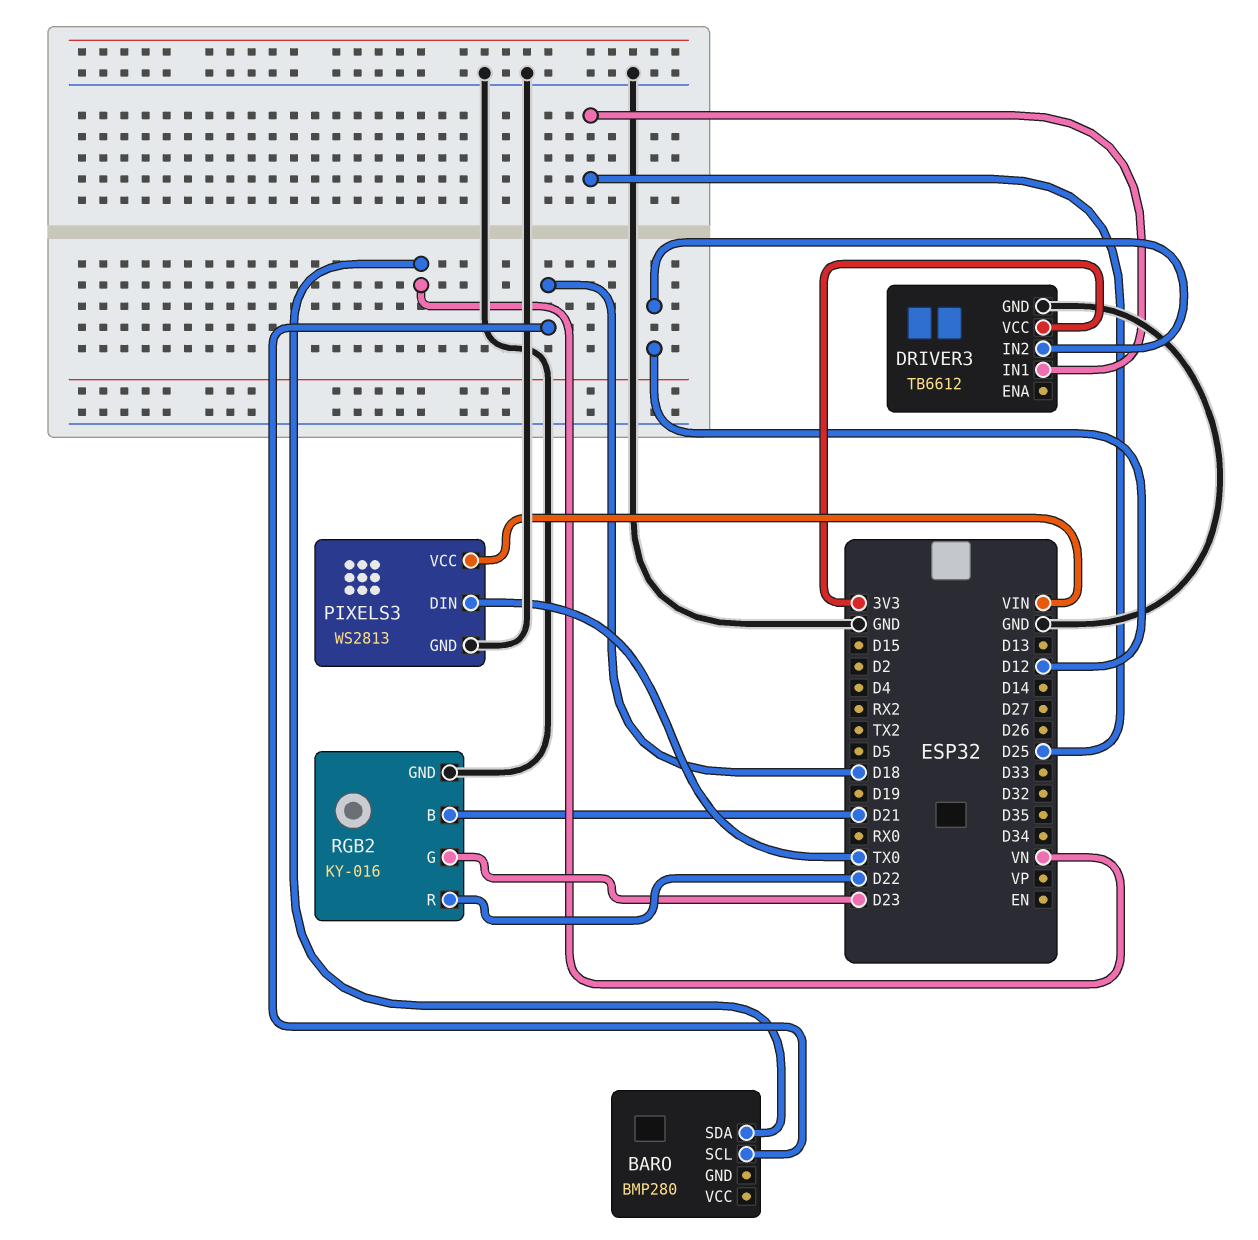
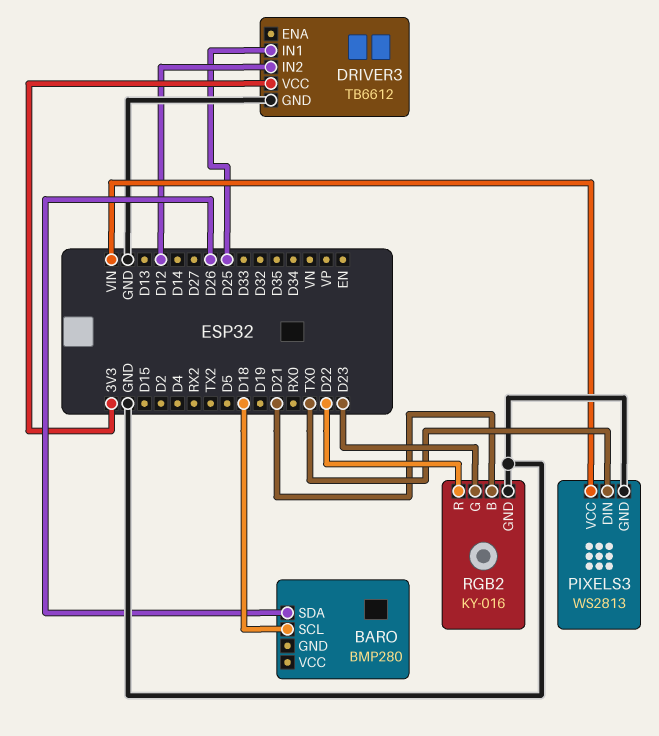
BARO pin SDA: VN -> D26

